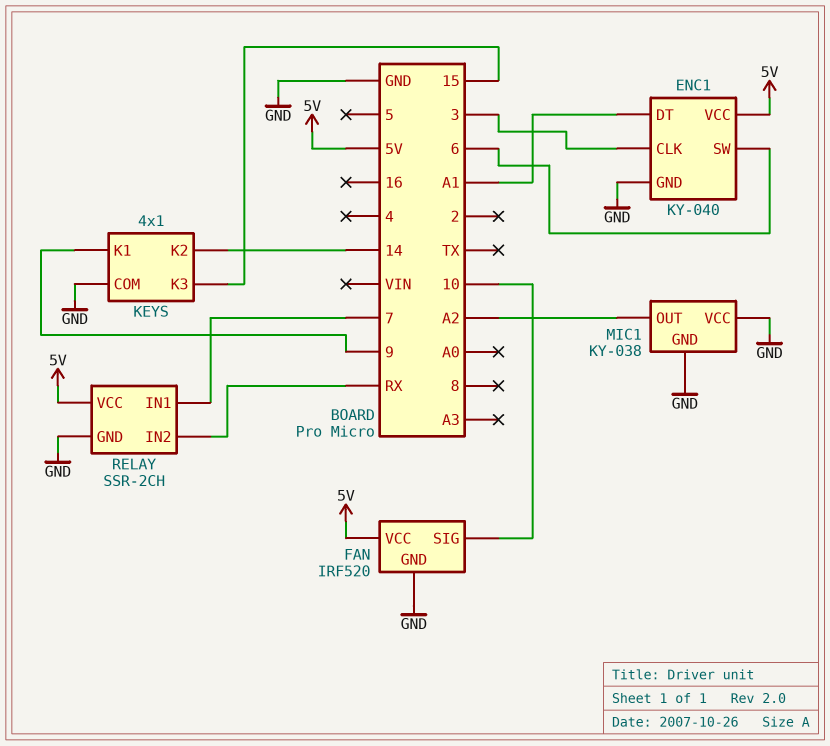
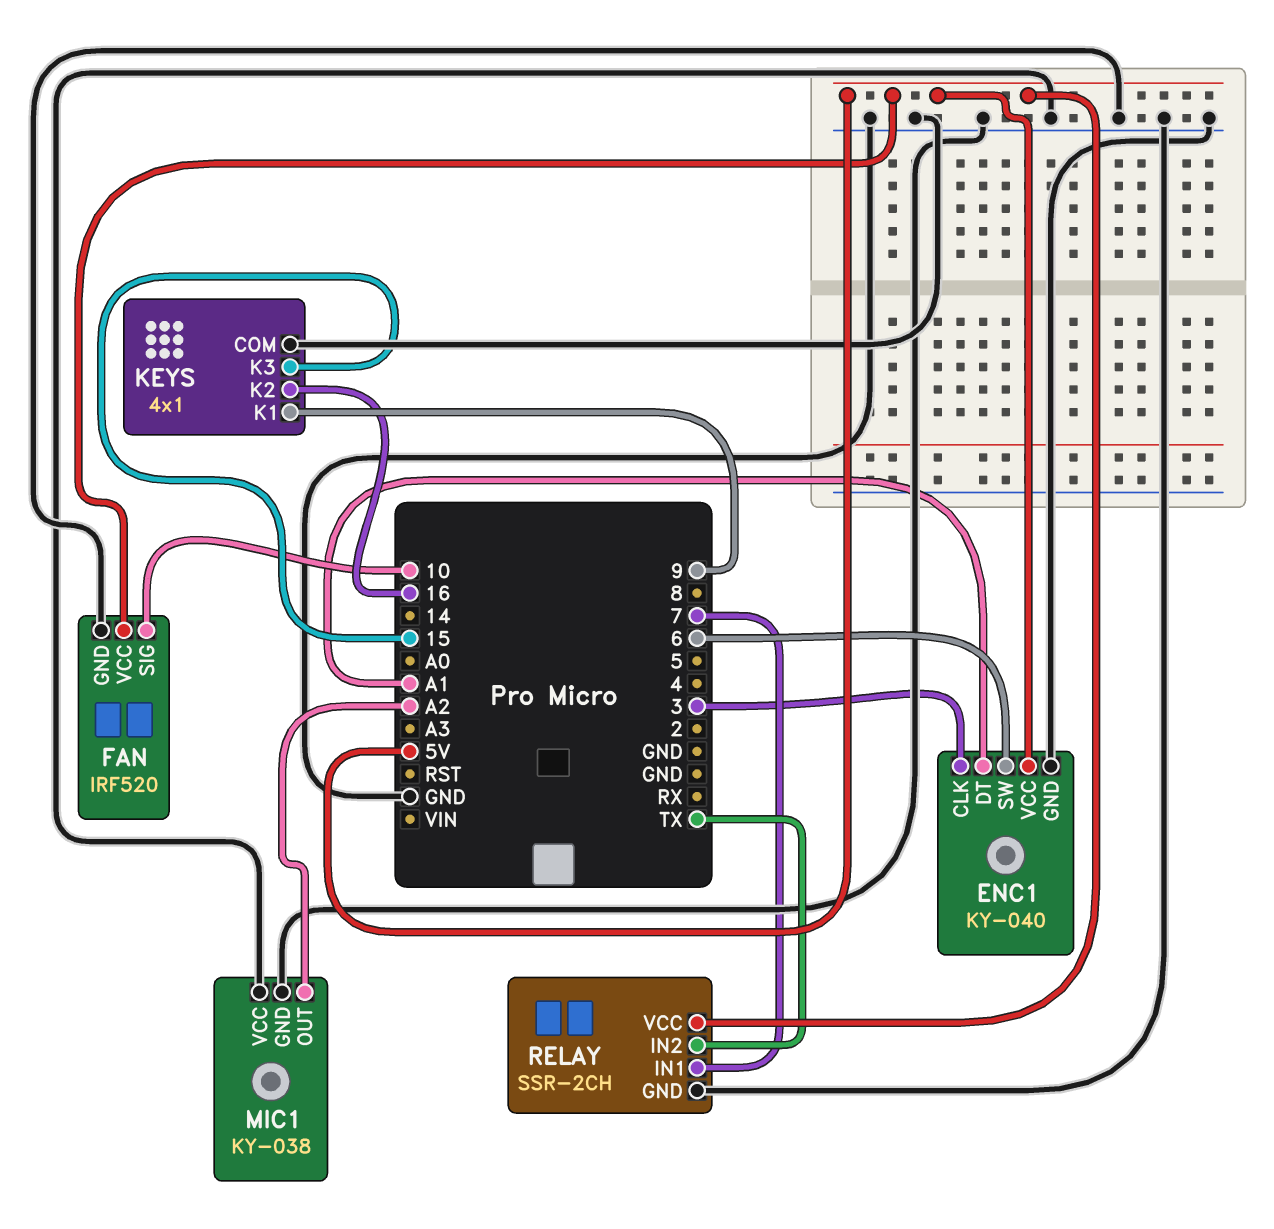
KEYS pin K2: 14 -> 16
RELAY pin IN2: RX -> TX

